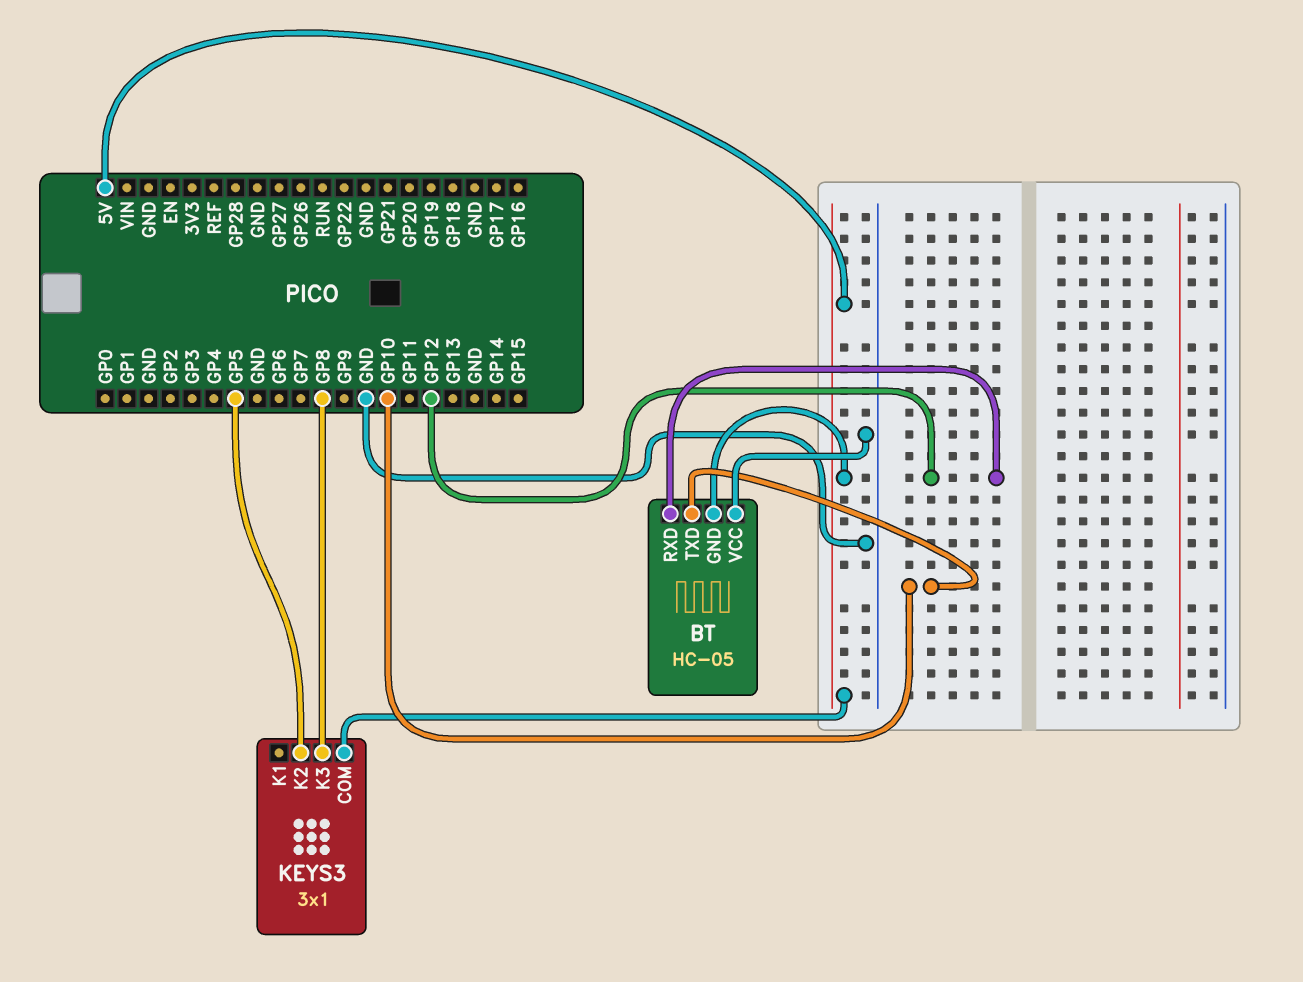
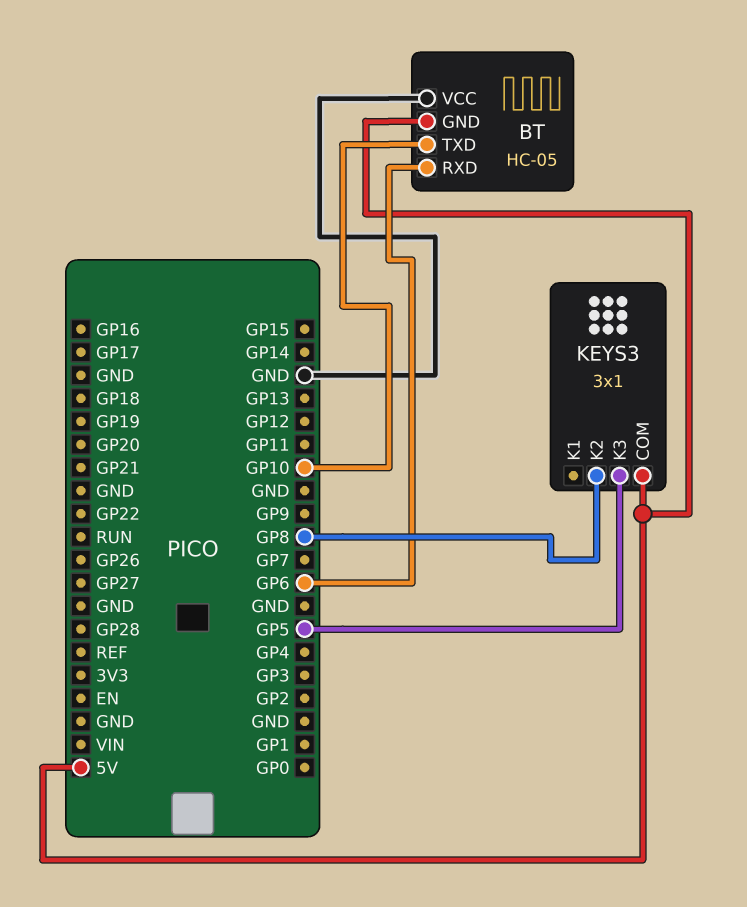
BT pin RXD: GP12 -> GP6
KEYS3 pin K2: GP5 -> GP8
KEYS3 pin K3: GP8 -> GP5

